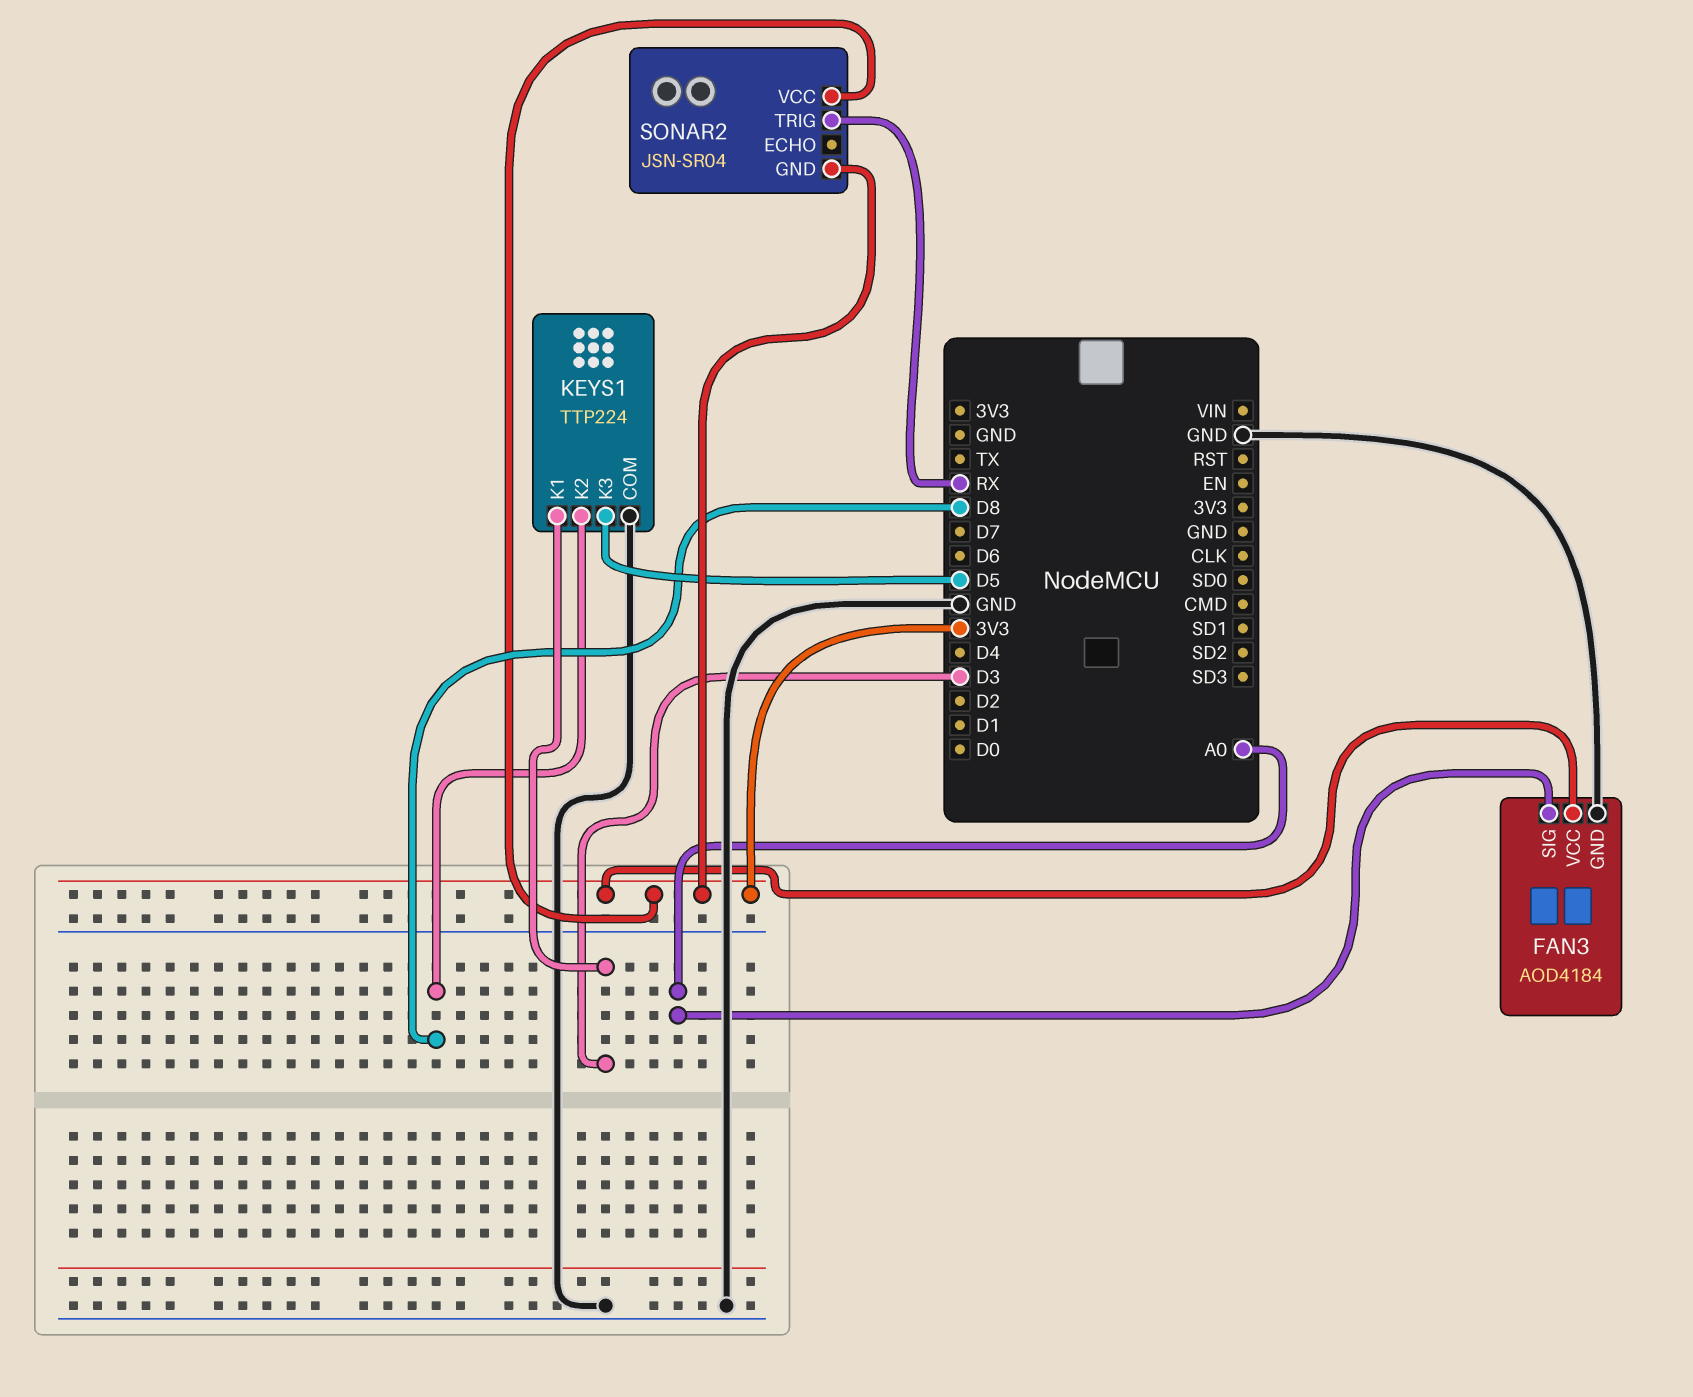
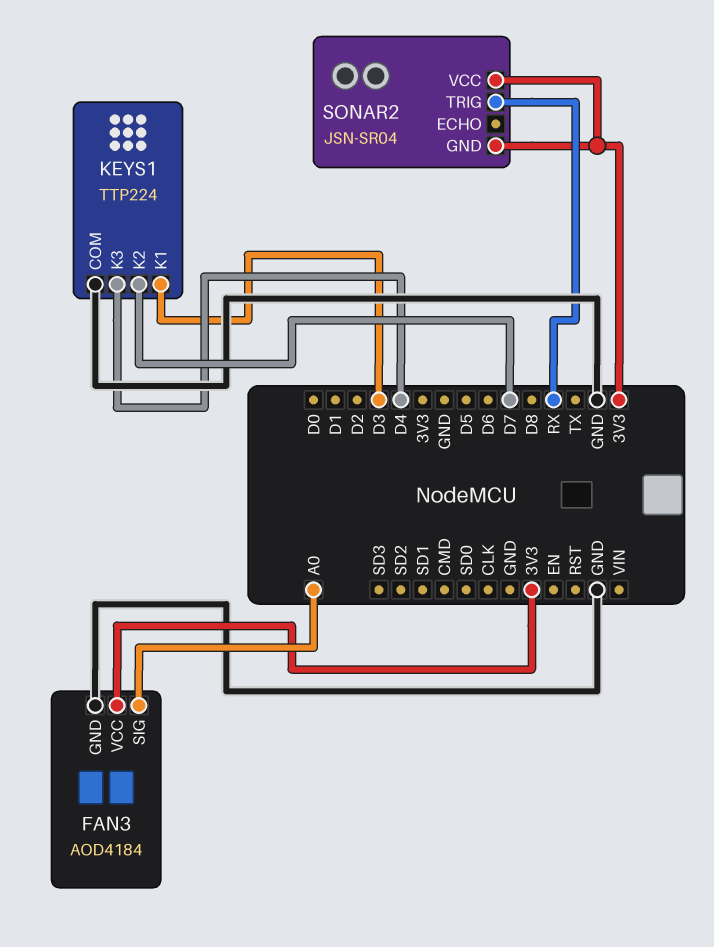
KEYS1 pin K2: D8 -> D7
KEYS1 pin K3: D5 -> D4

